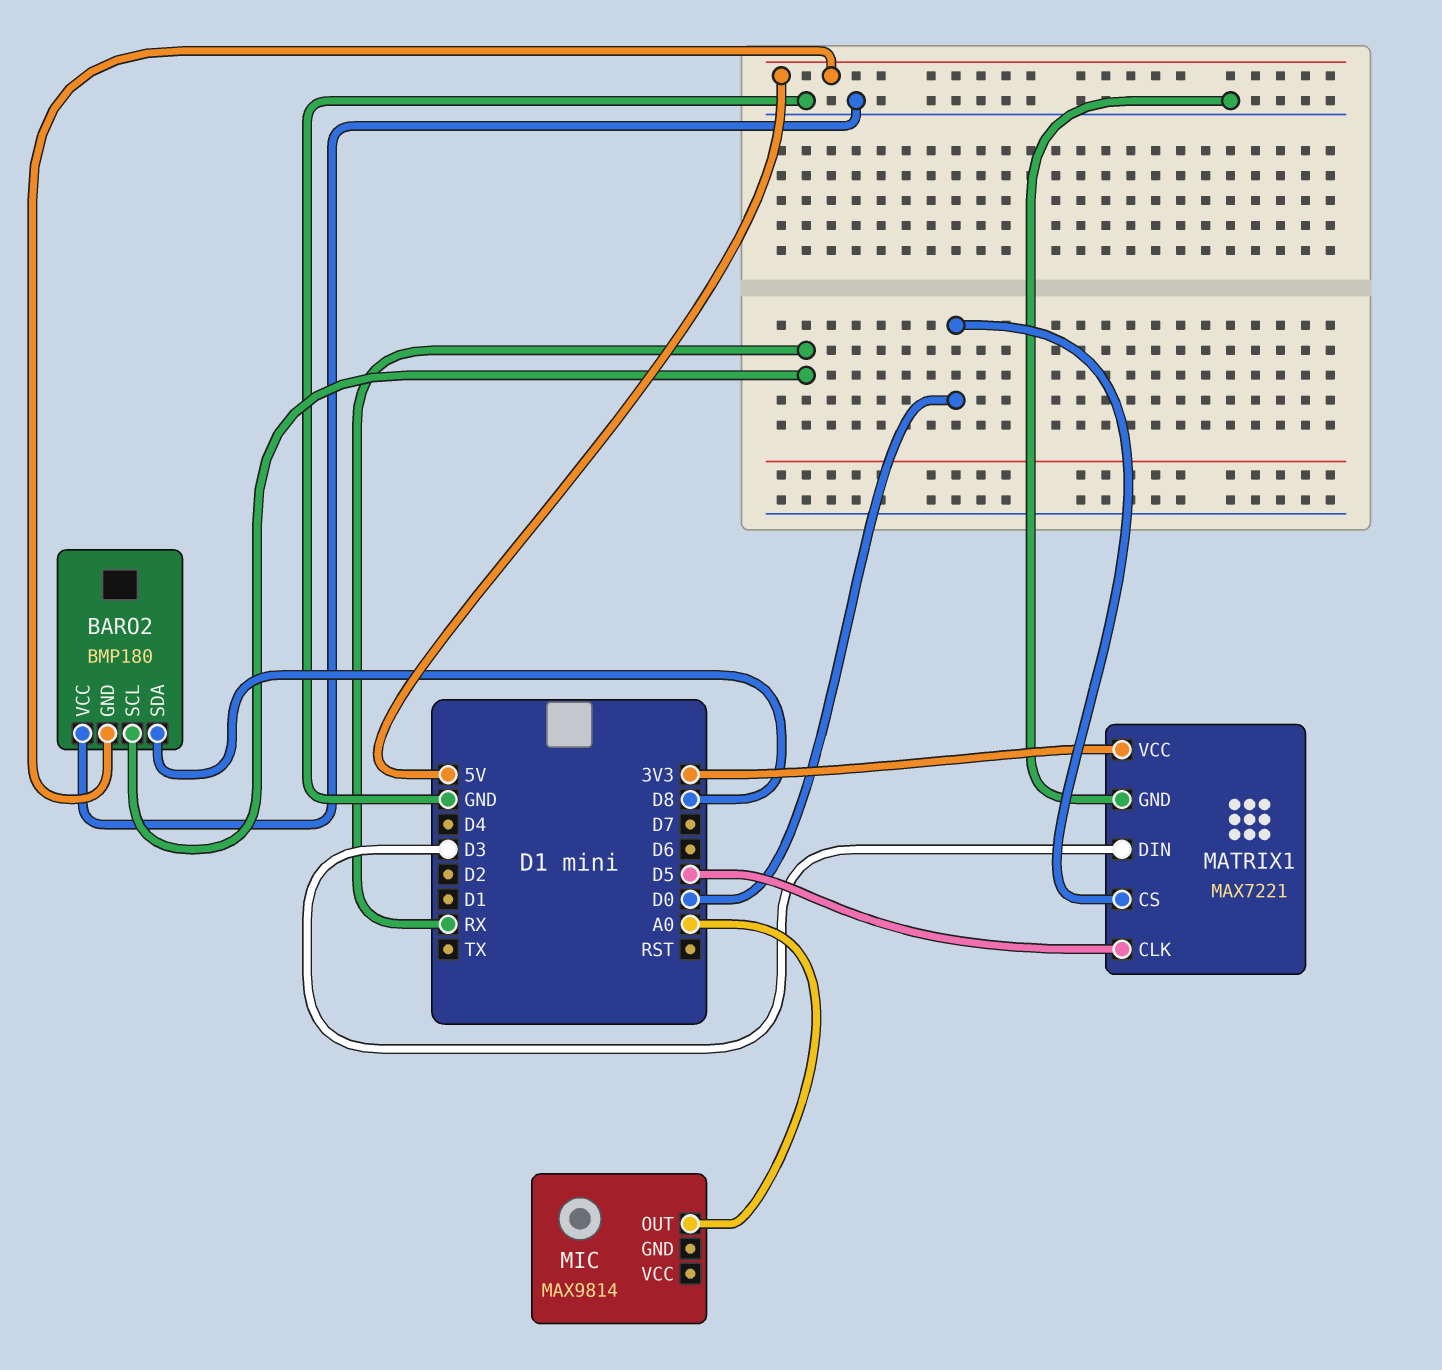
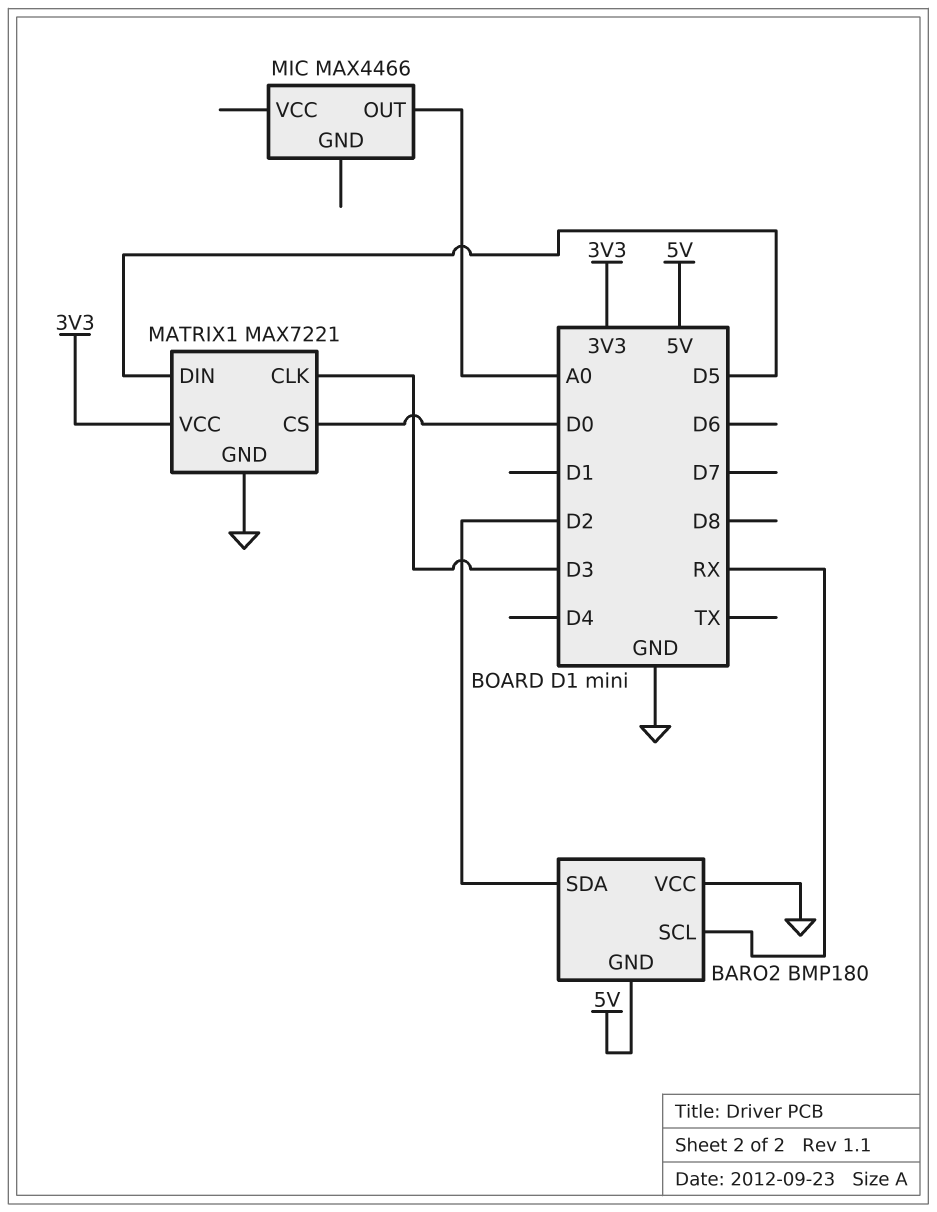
BARO2 pin SDA: D8 -> D2
MATRIX1 pin CLK: D5 -> D3
MATRIX1 pin DIN: D3 -> D5
MIC: MAX9814 -> MAX4466

